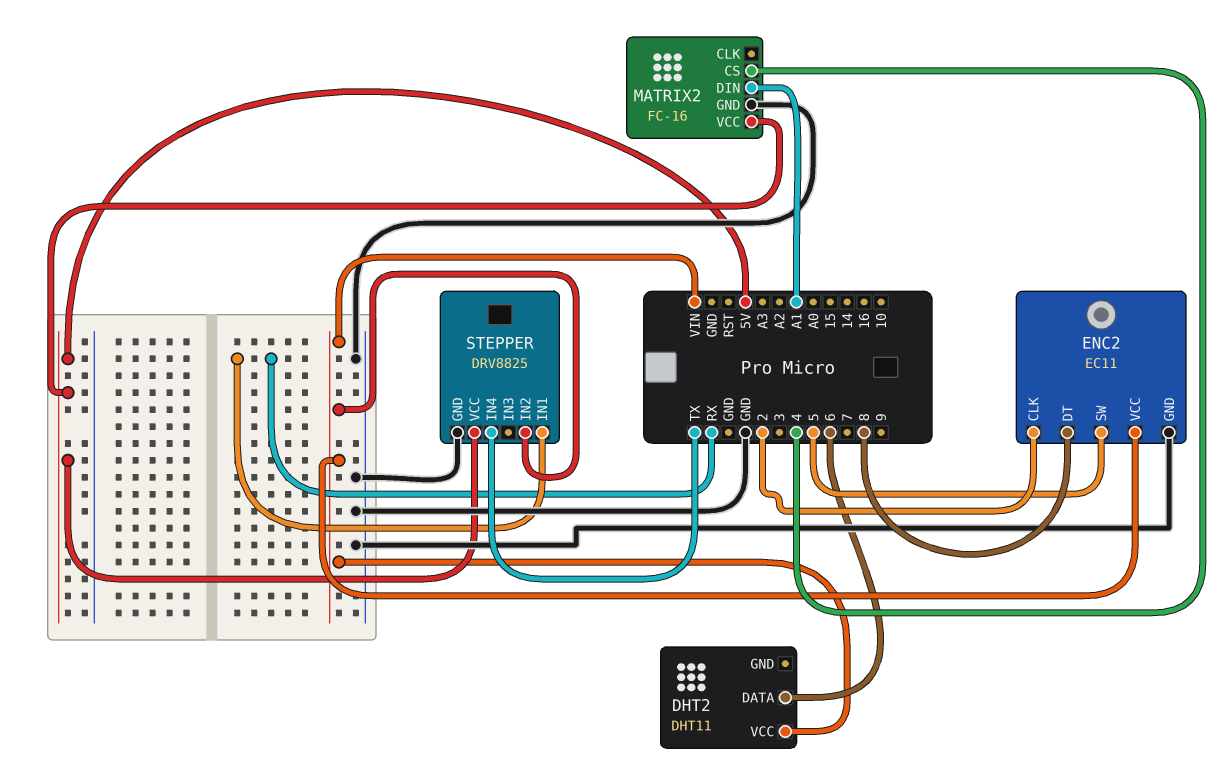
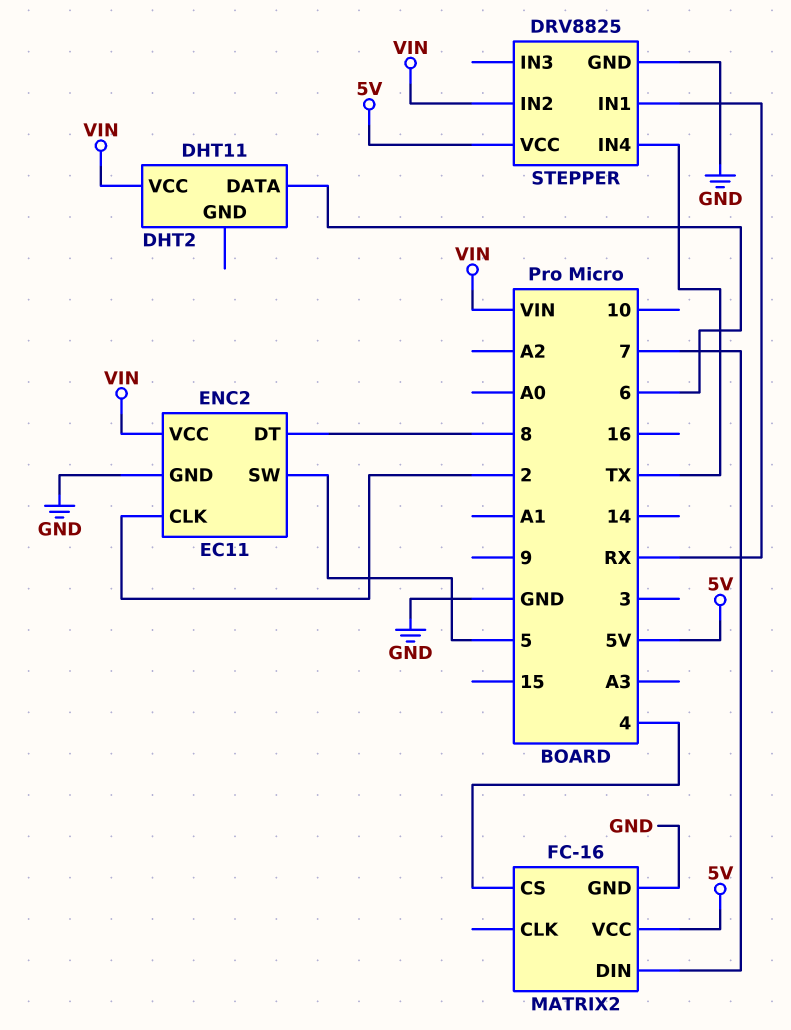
MATRIX2 pin DIN: A1 -> 7

